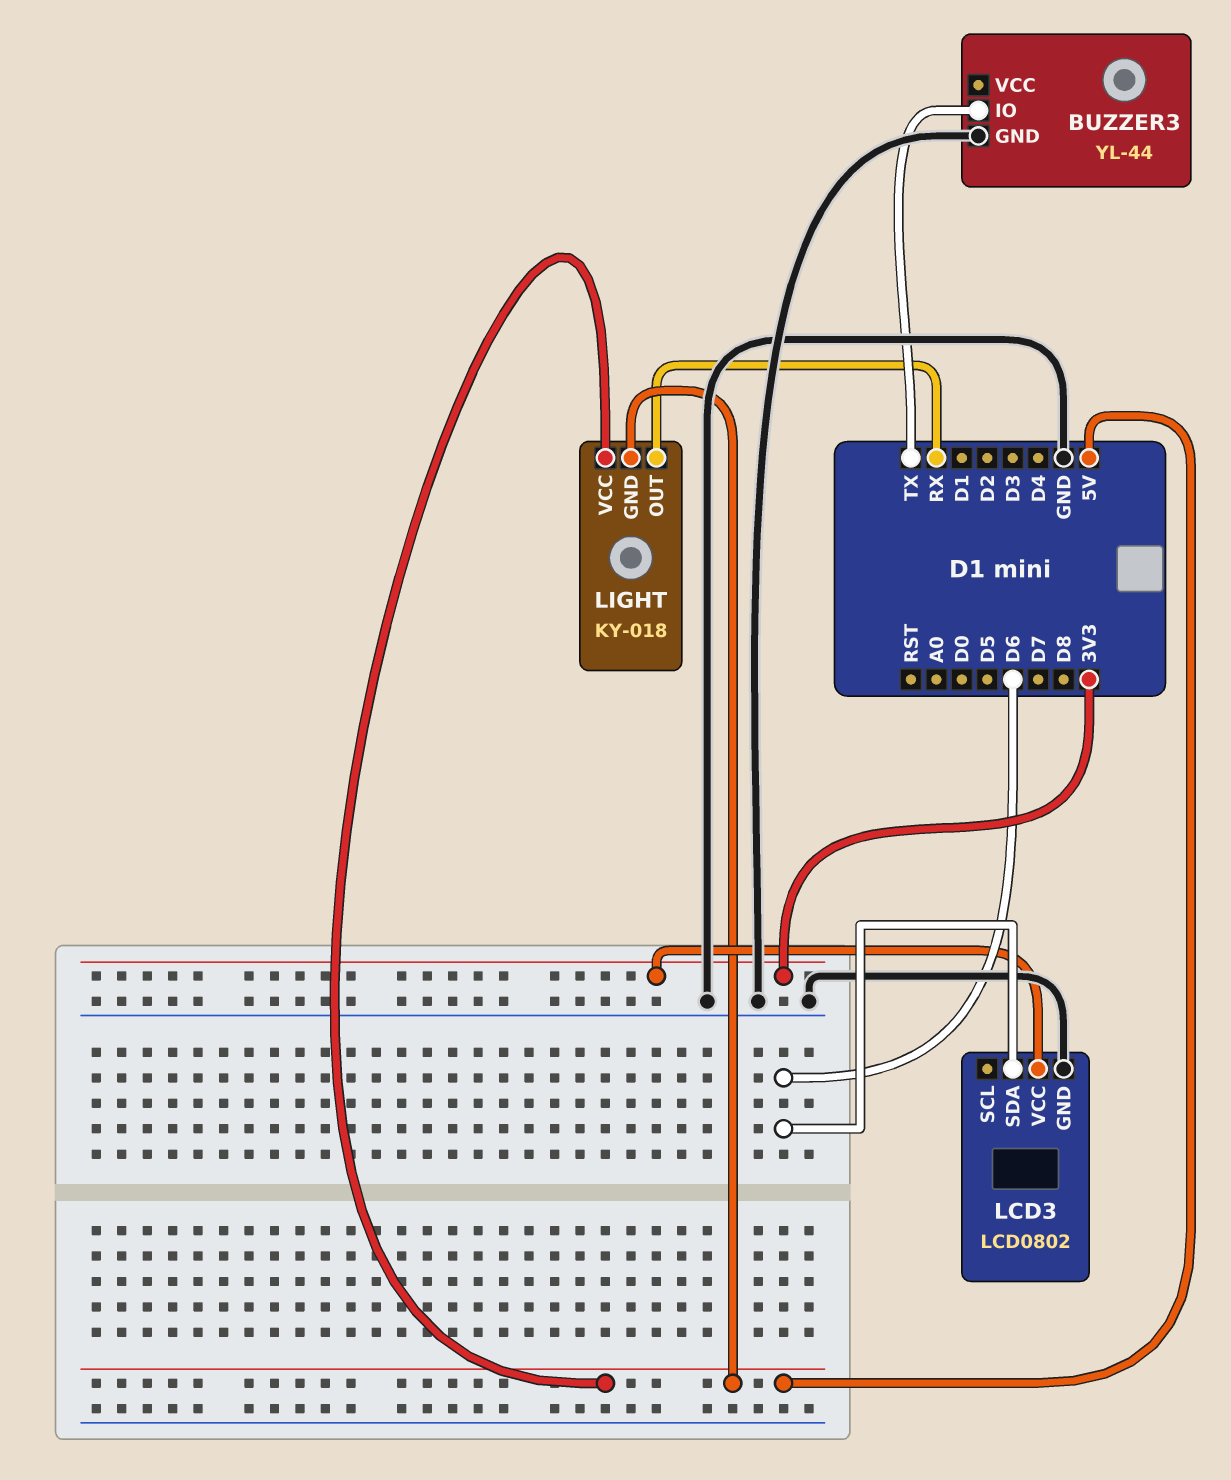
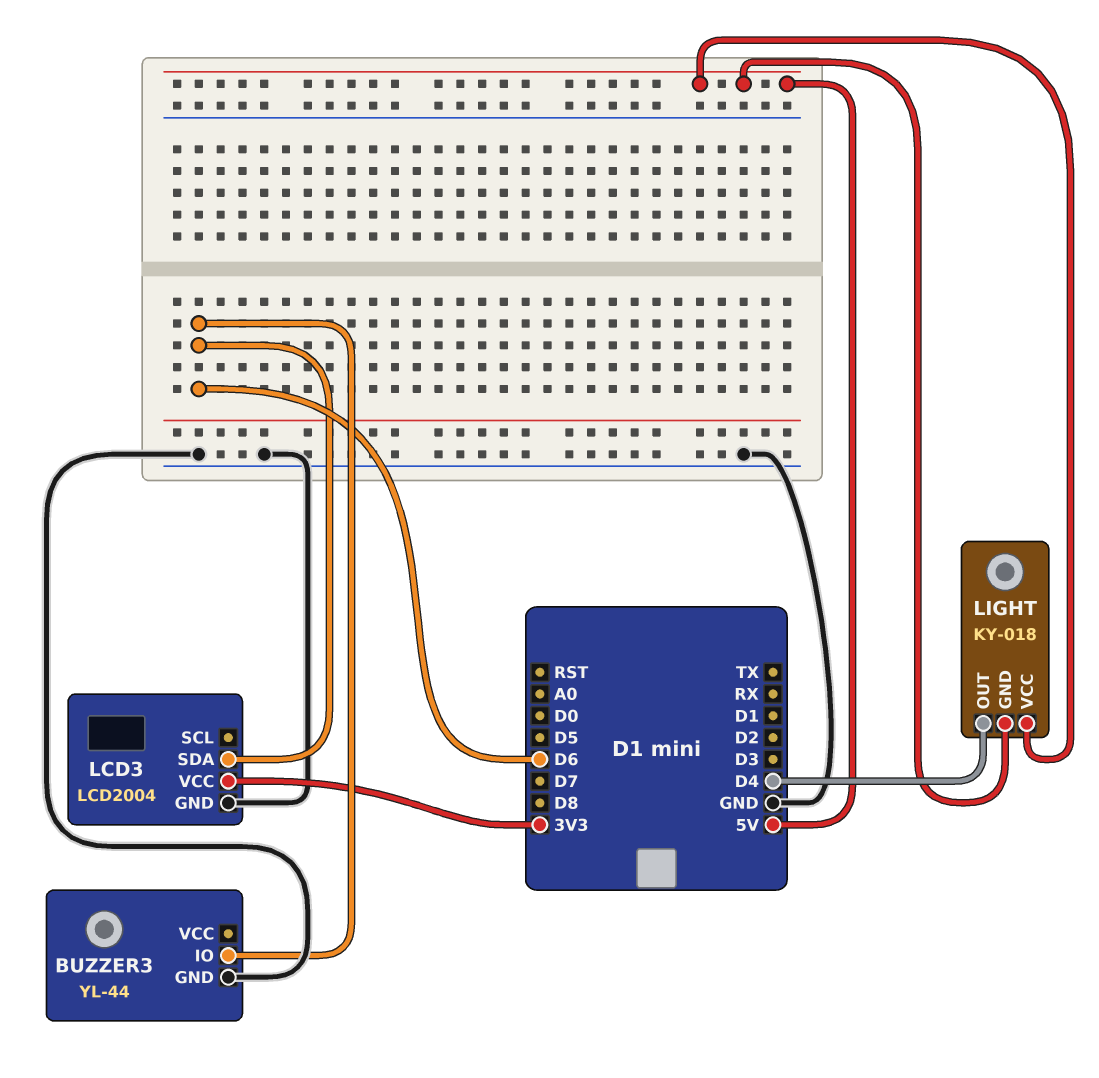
BUZZER3 pin IO: TX -> D6
LCD3: LCD0802 -> LCD2004
LIGHT pin OUT: RX -> D4

